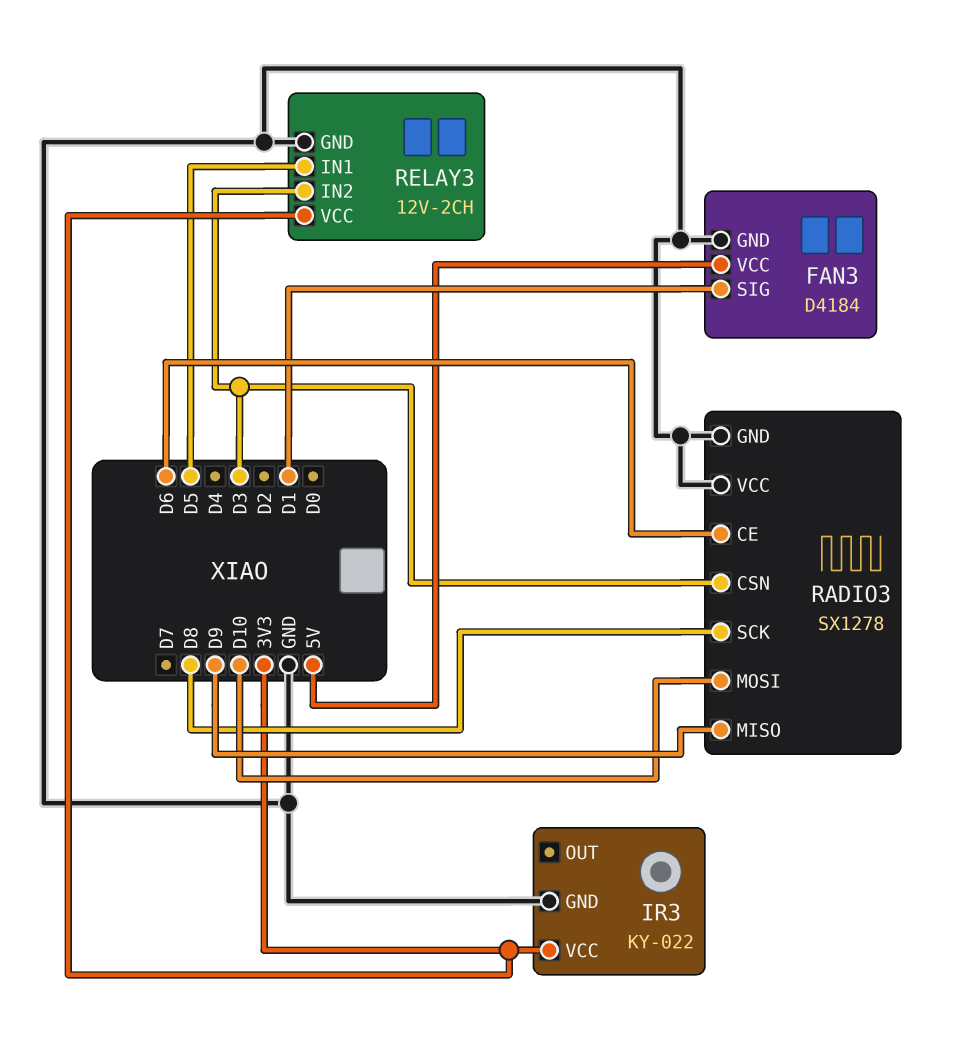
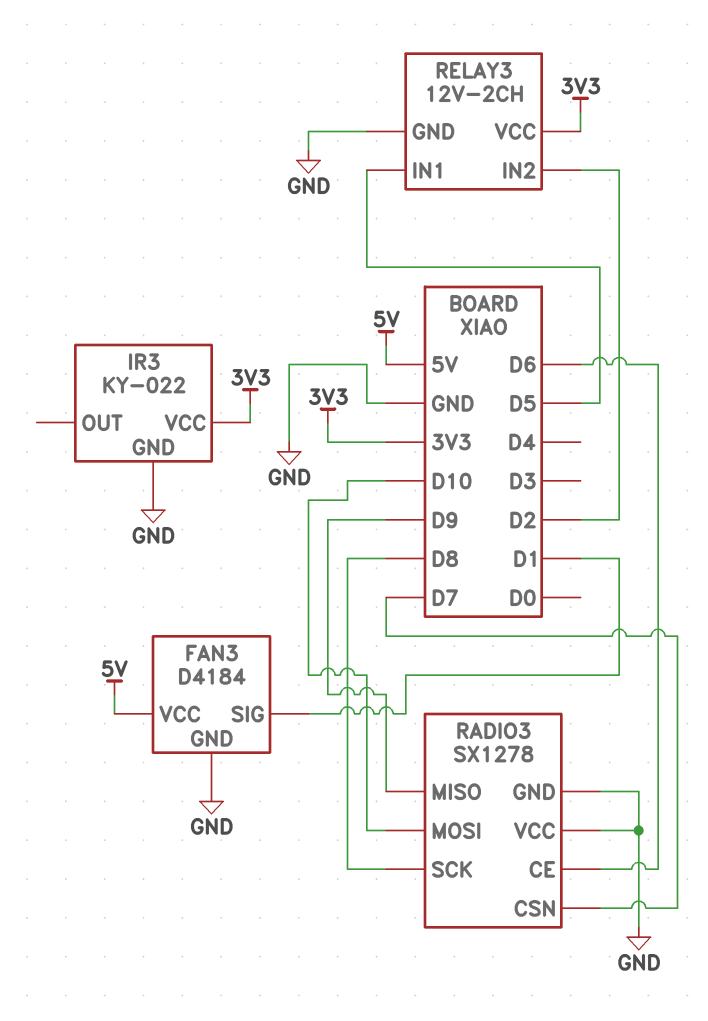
RADIO3 pin CSN: D3 -> D7
RELAY3 pin IN2: D3 -> D2

